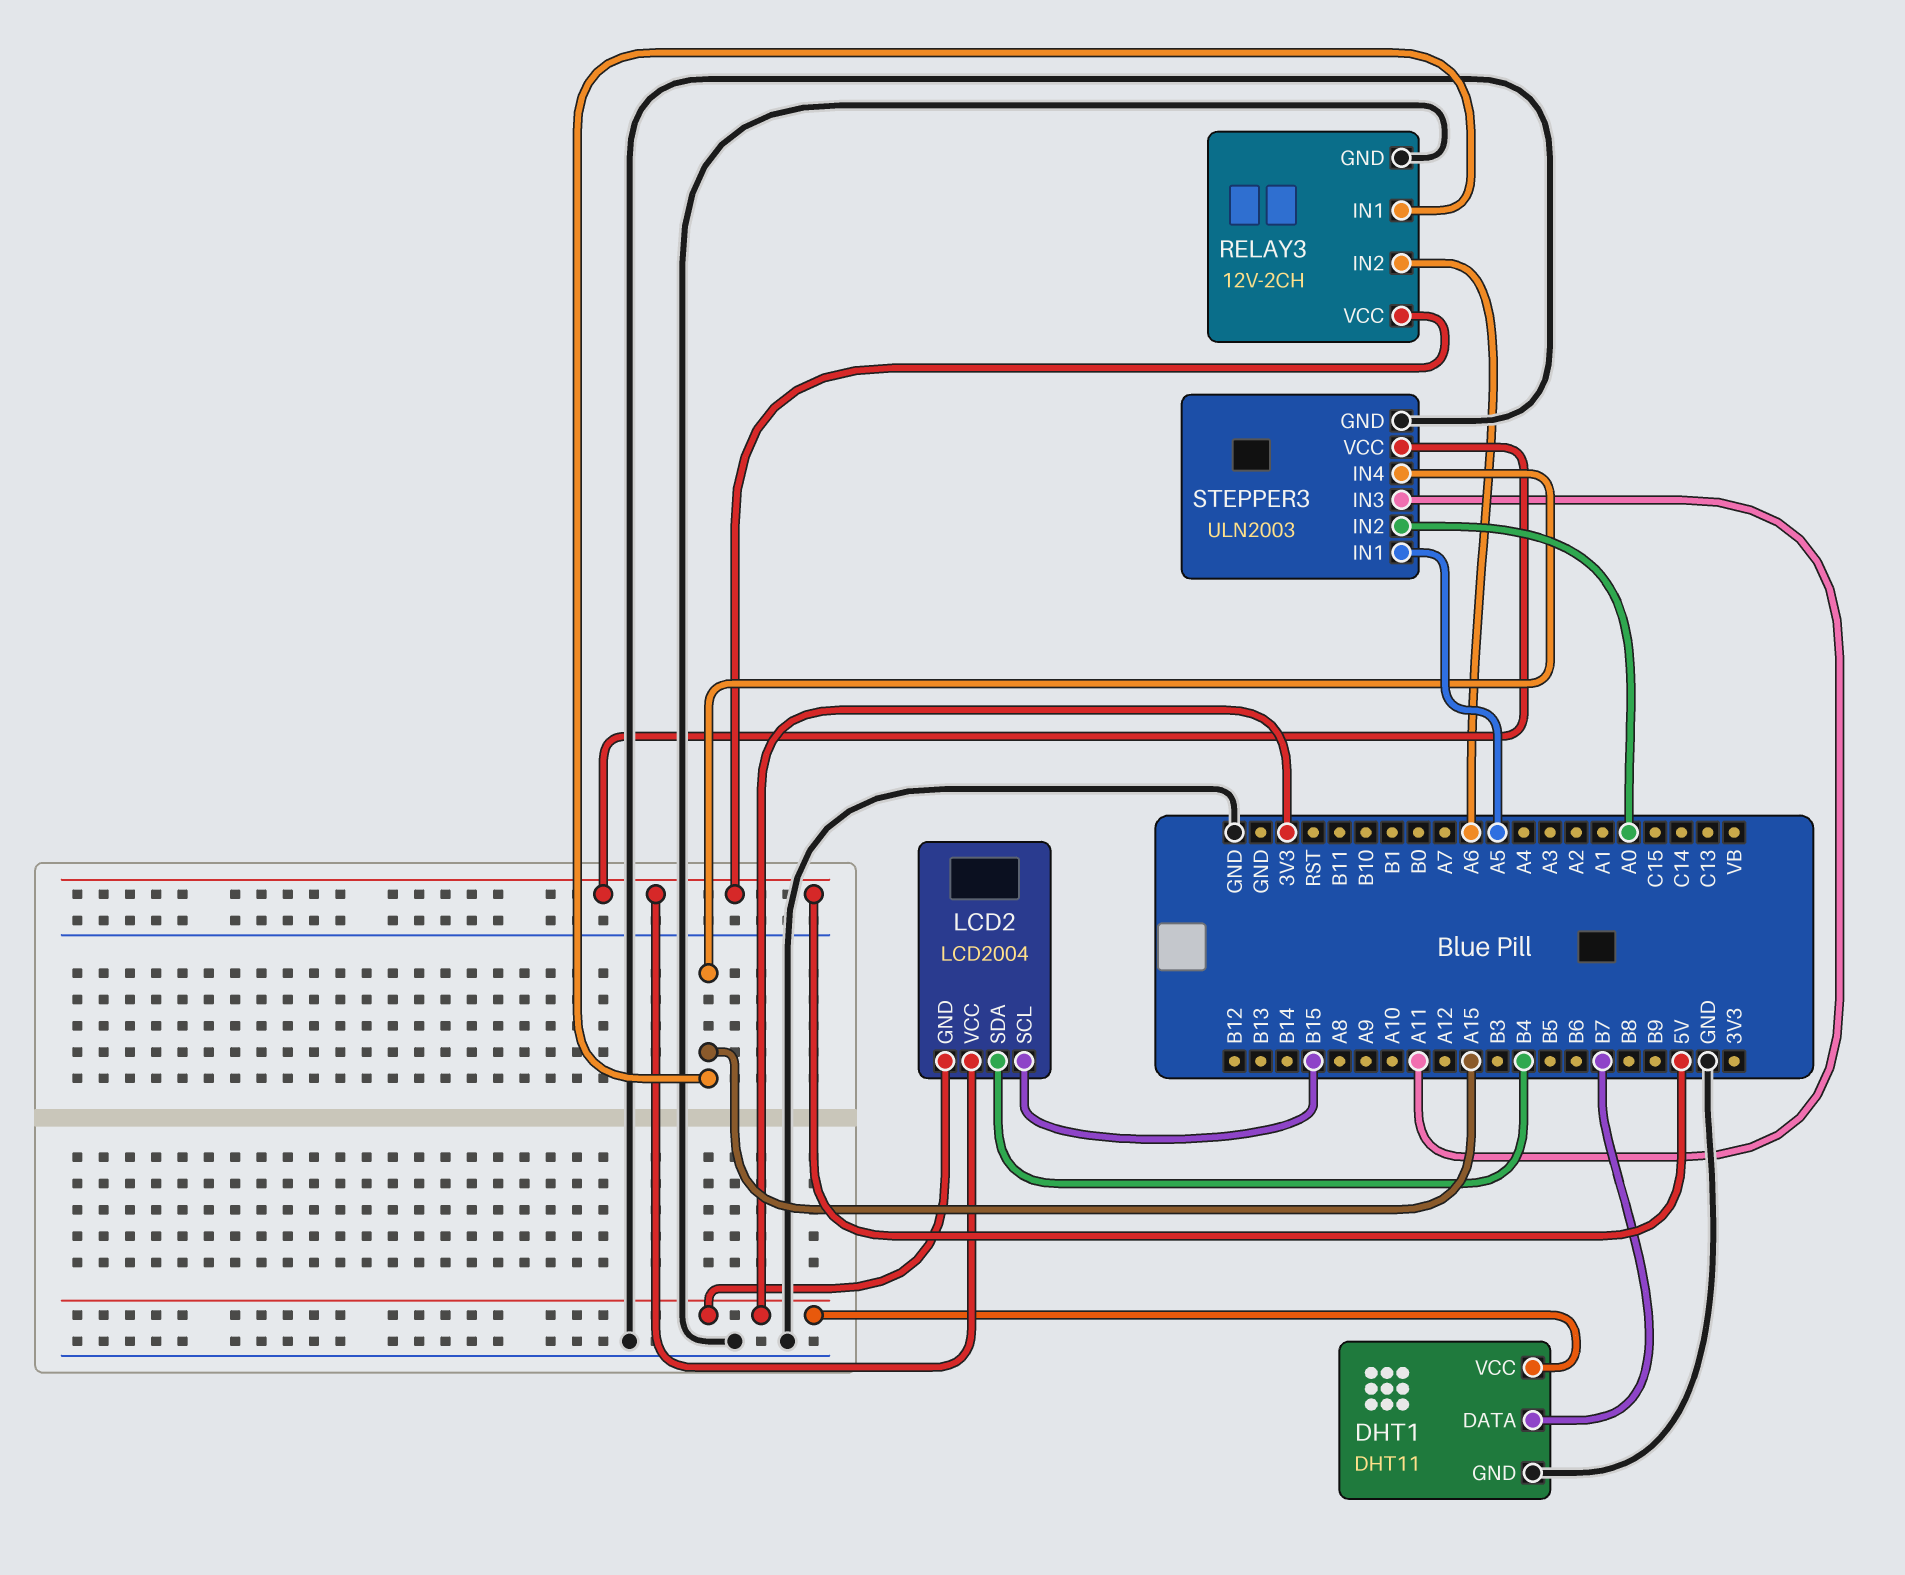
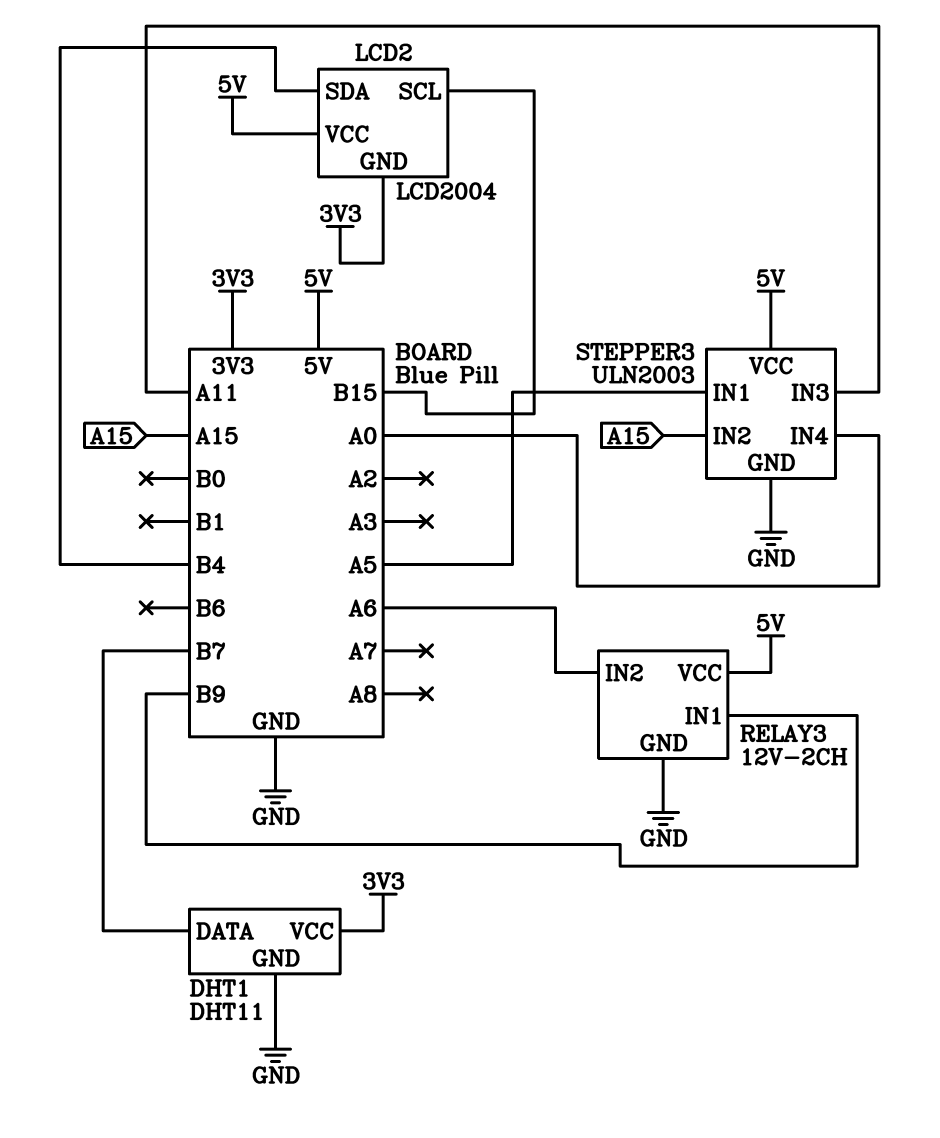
RELAY3 pin IN1: A15 -> B9
STEPPER3 pin IN2: A0 -> A15
STEPPER3 pin IN4: A15 -> A0

